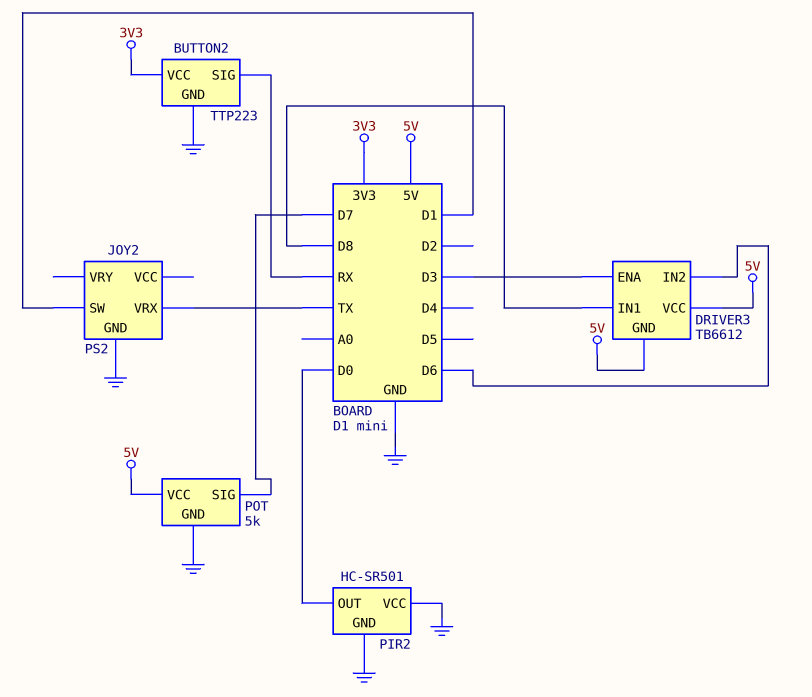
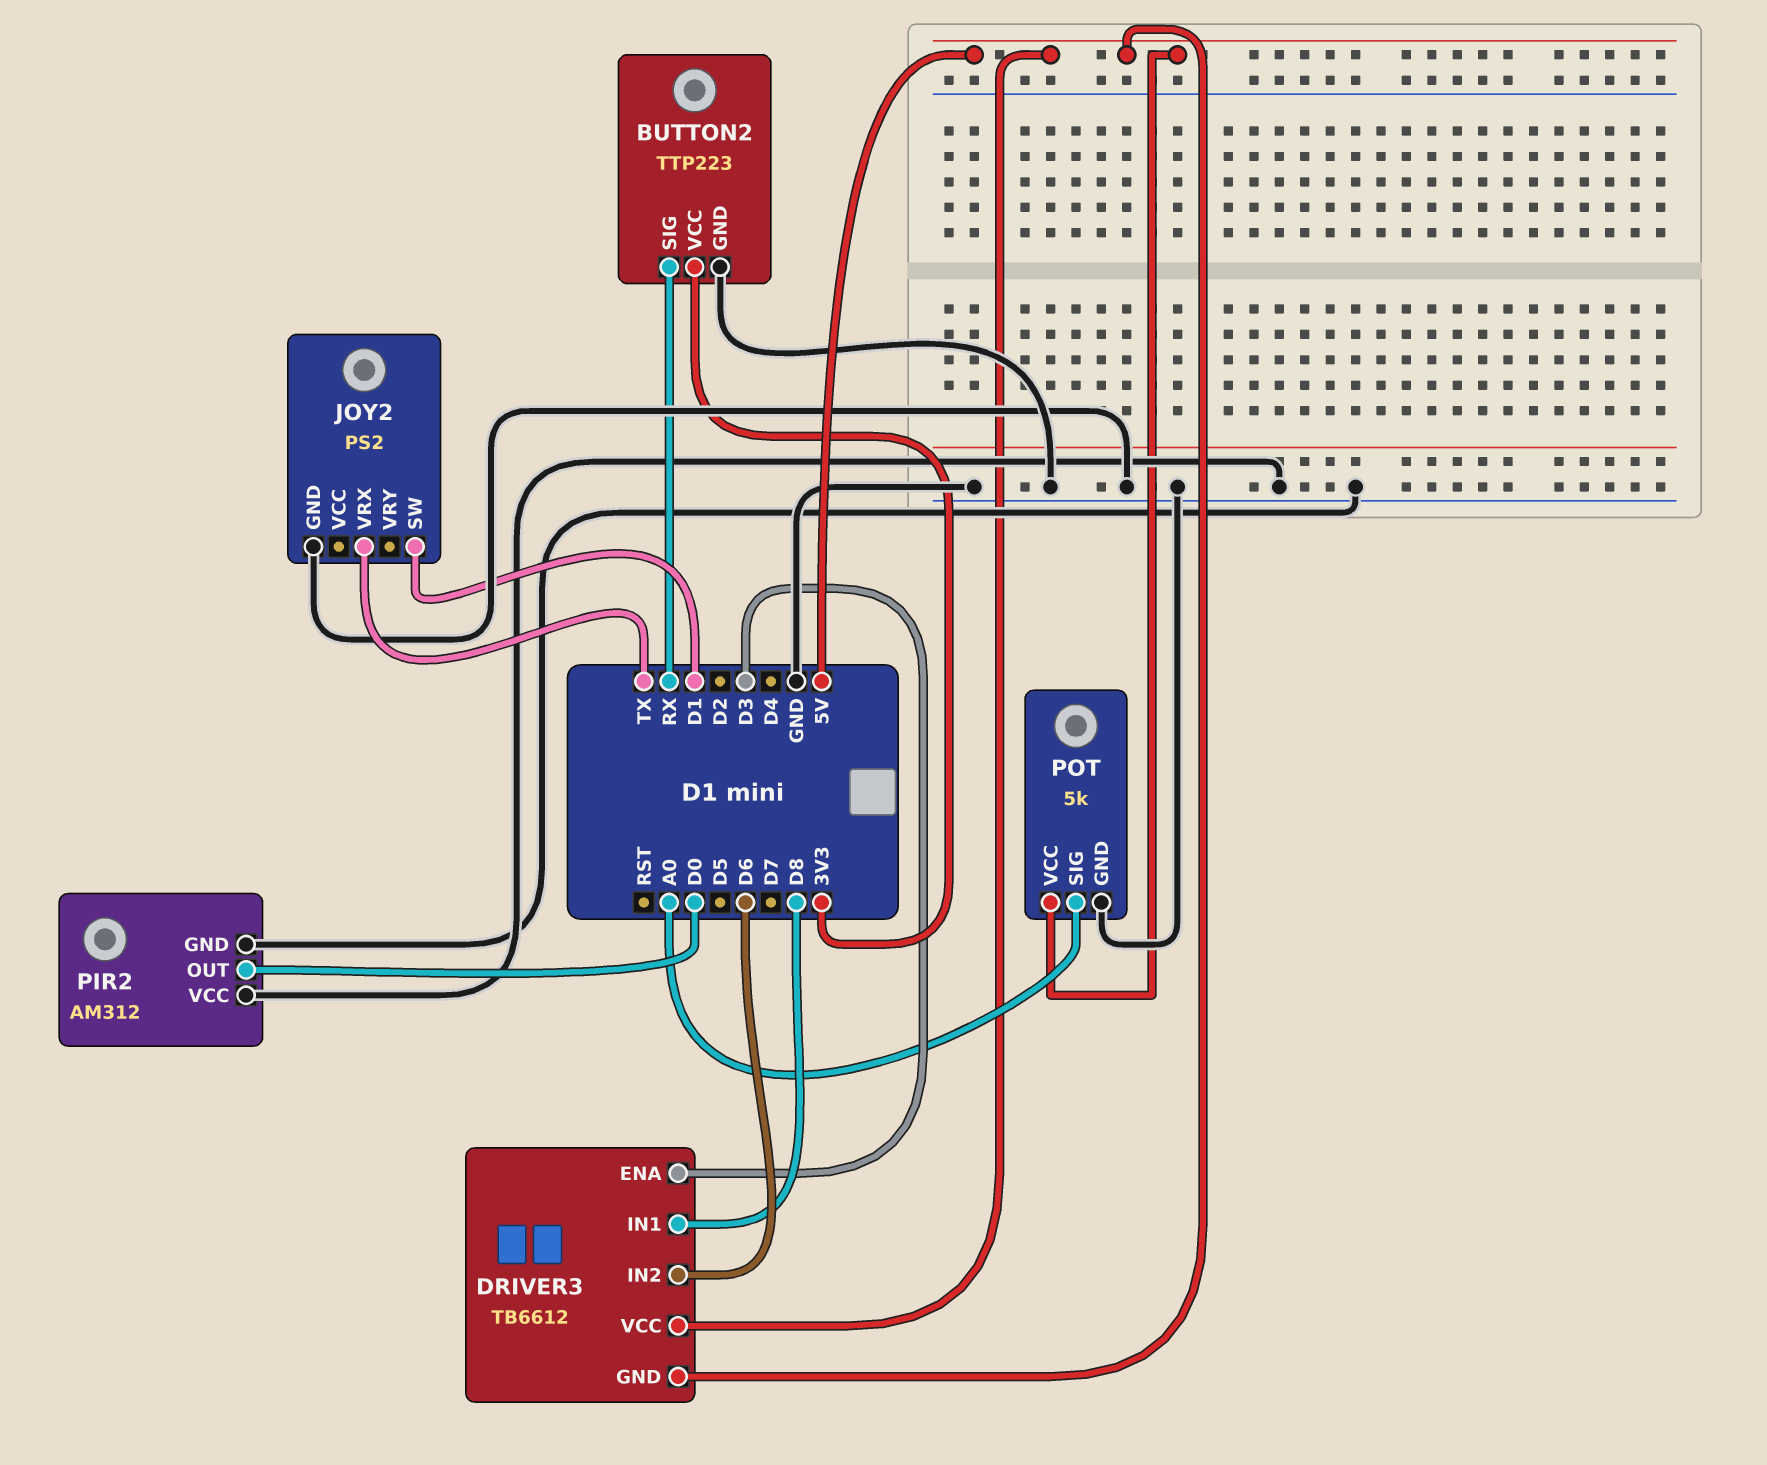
PIR2: HC-SR501 -> AM312
POT pin SIG: D7 -> A0

